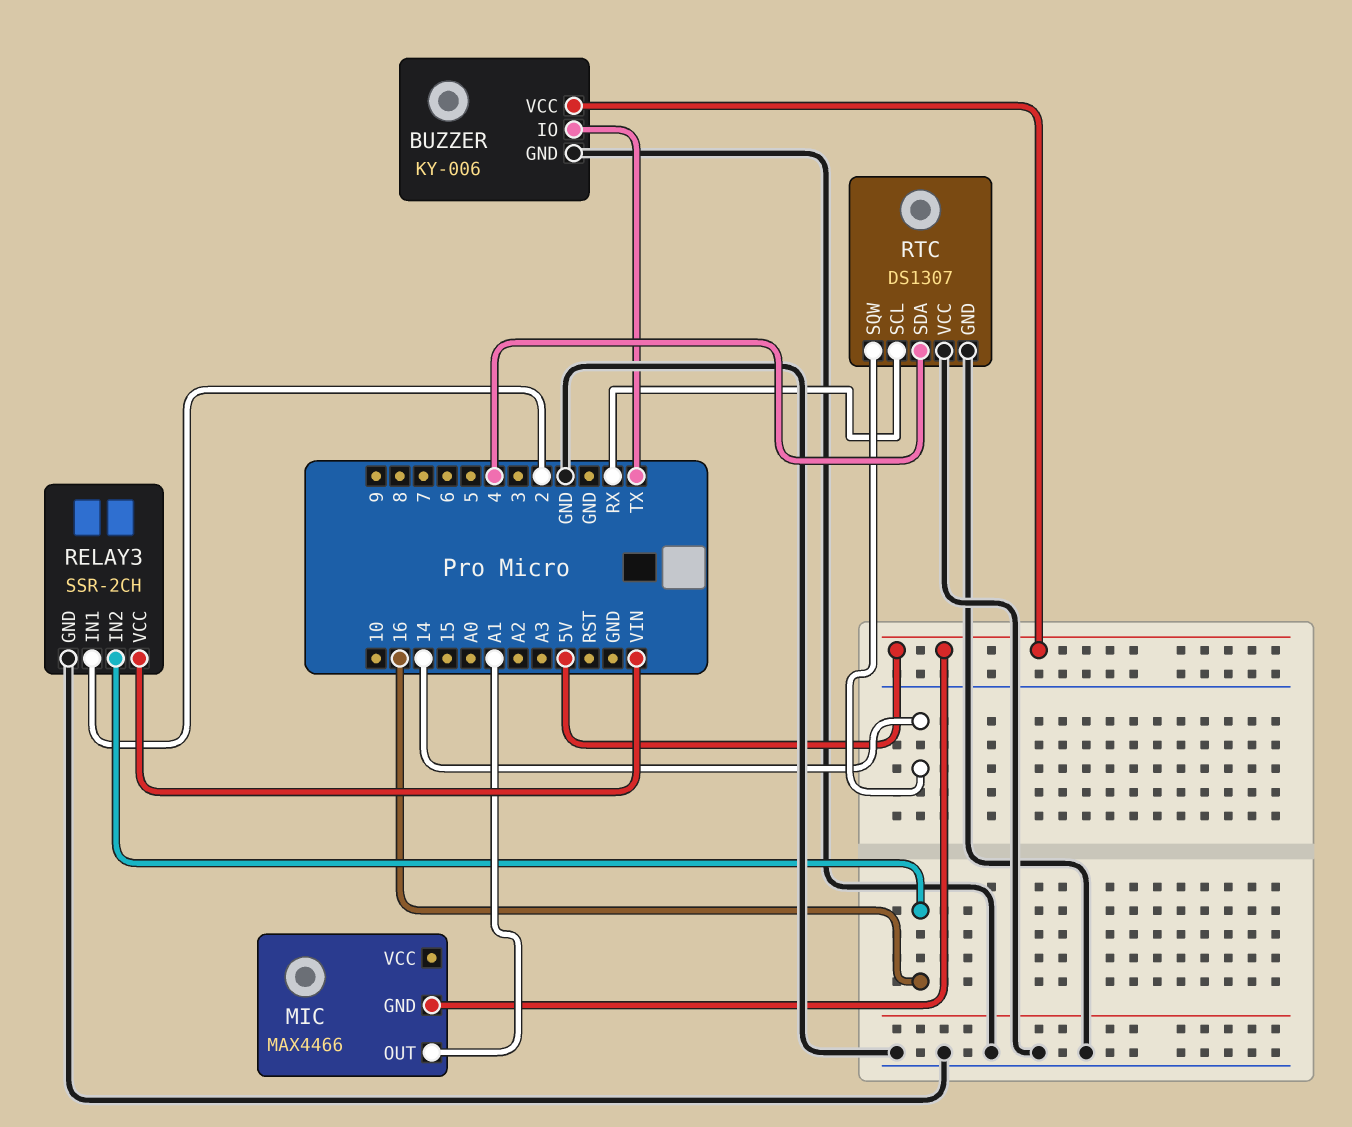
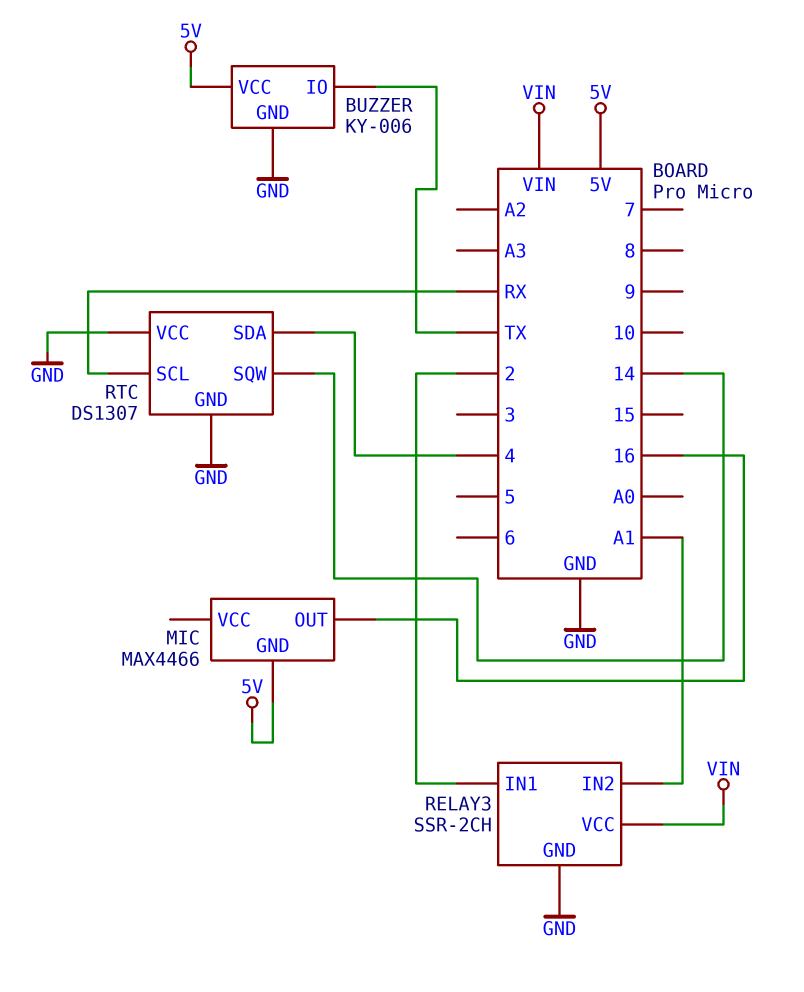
MIC pin OUT: A1 -> 16
RELAY3 pin IN2: 16 -> A1

